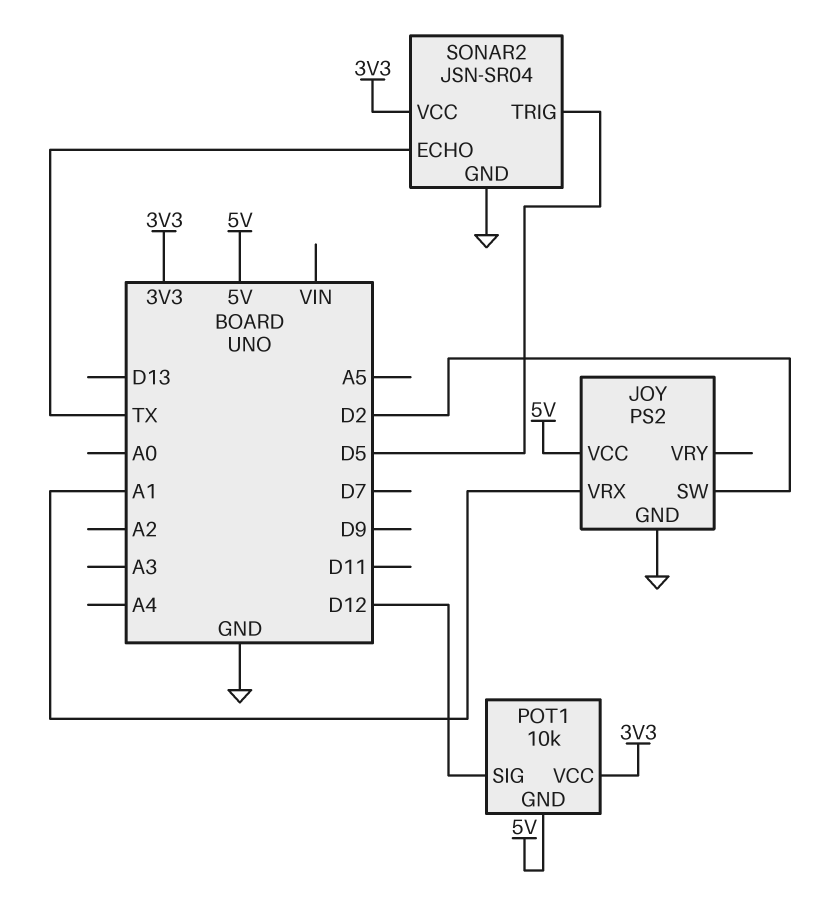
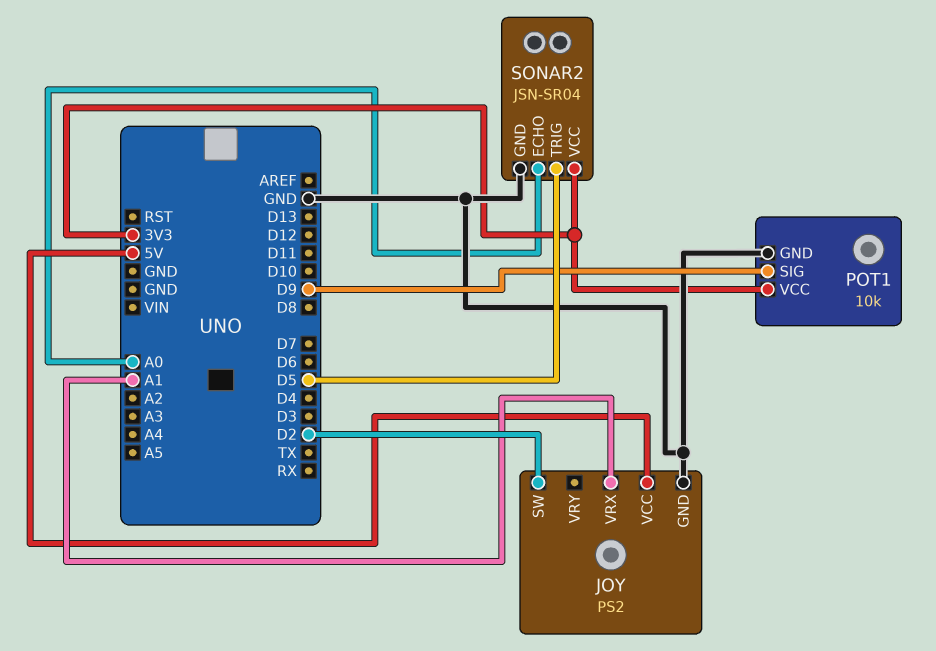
POT1 pin GND: 5V -> GND
POT1 pin SIG: D12 -> D9
SONAR2 pin ECHO: TX -> A0

